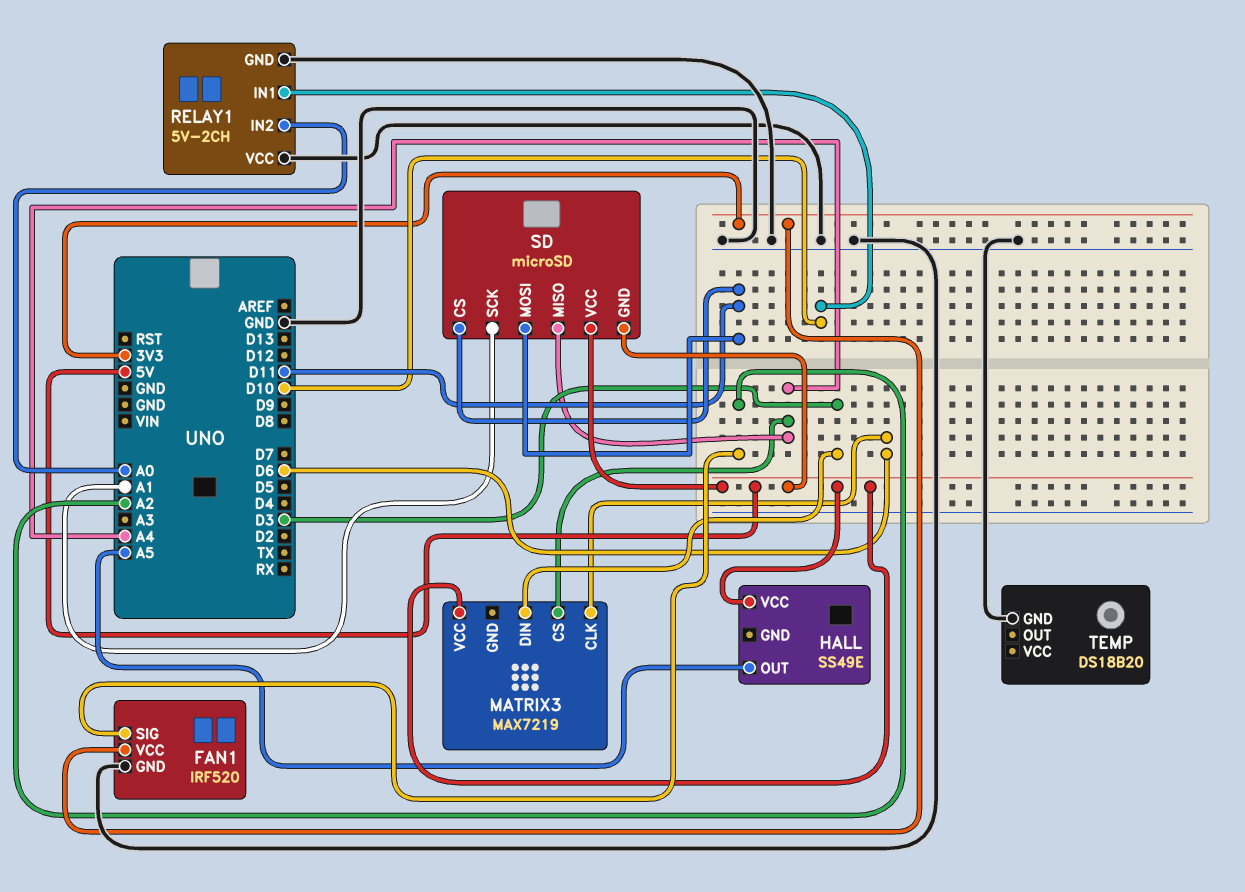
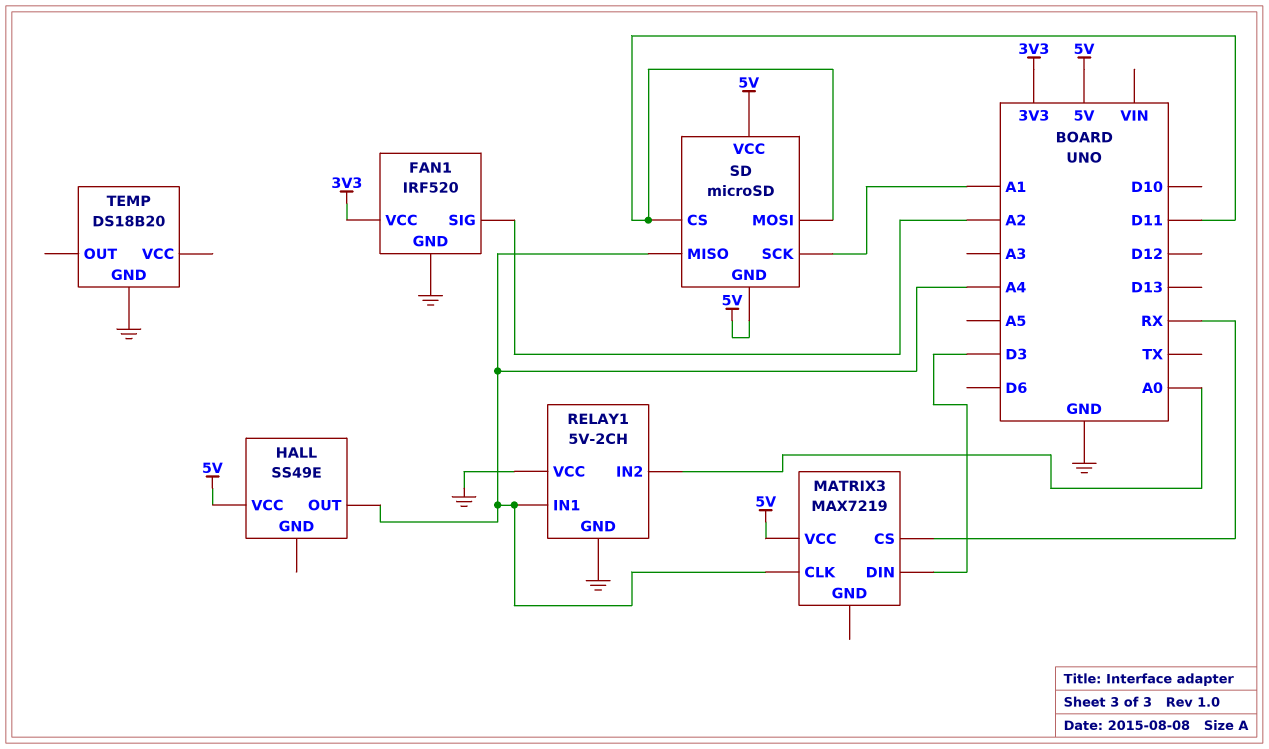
HALL pin OUT: A5 -> A4
MATRIX3 pin CLK: D6 -> A4
MATRIX3 pin CS: A4 -> RX
RELAY1 pin IN1: D10 -> A4

